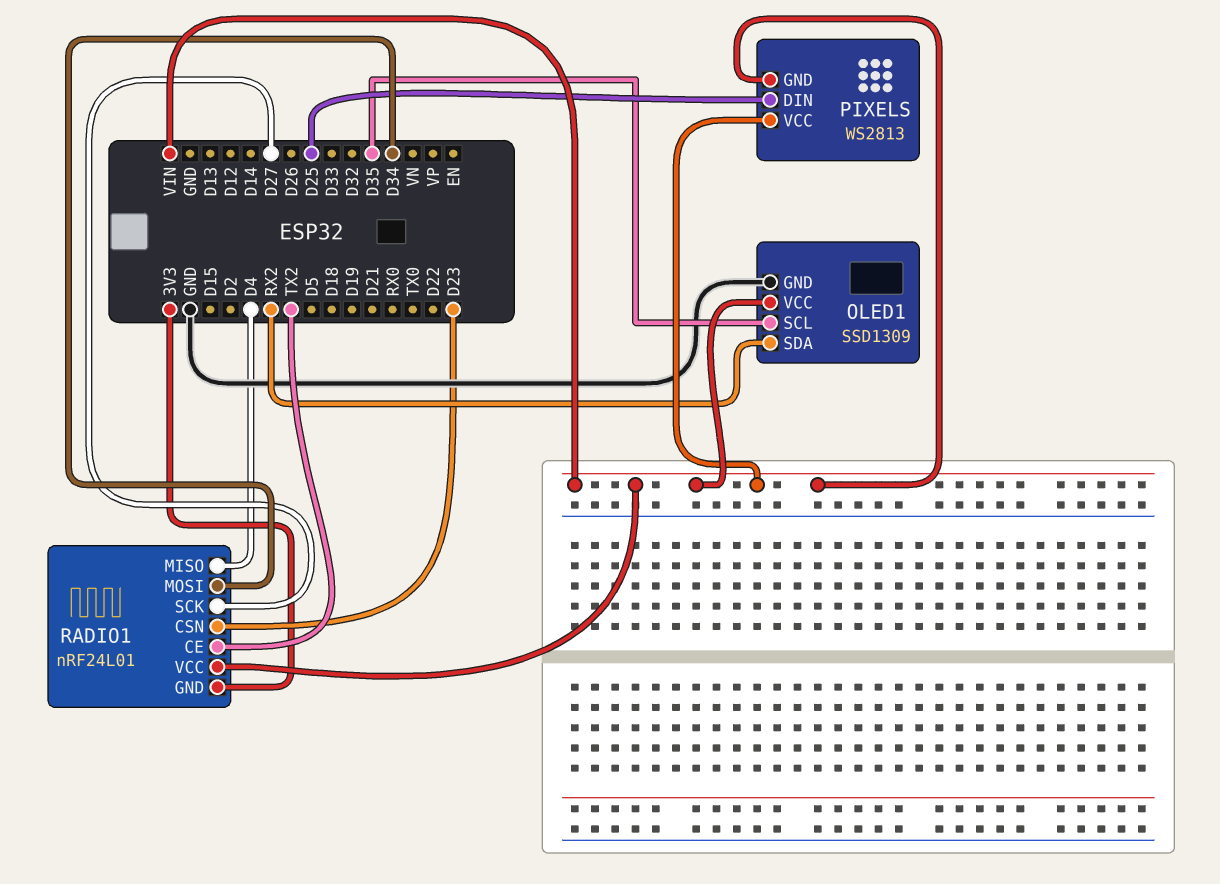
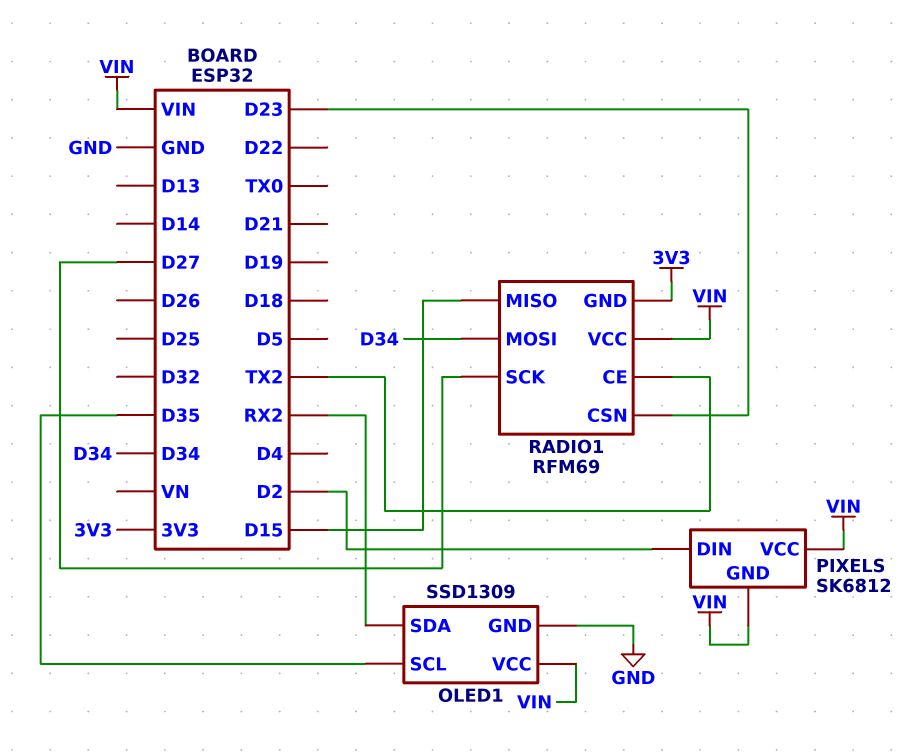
PIXELS: WS2813 -> SK6812
PIXELS pin DIN: D25 -> D2
RADIO1: nRF24L01 -> RFM69
RADIO1 pin MISO: D4 -> D15

